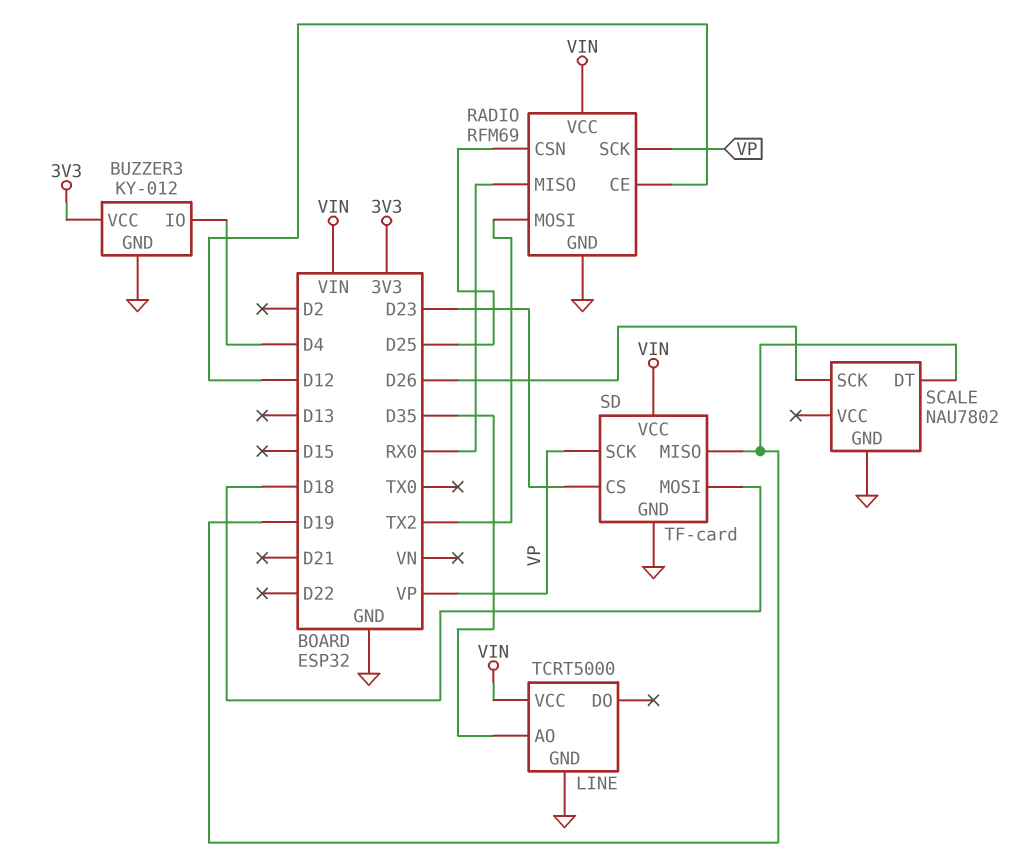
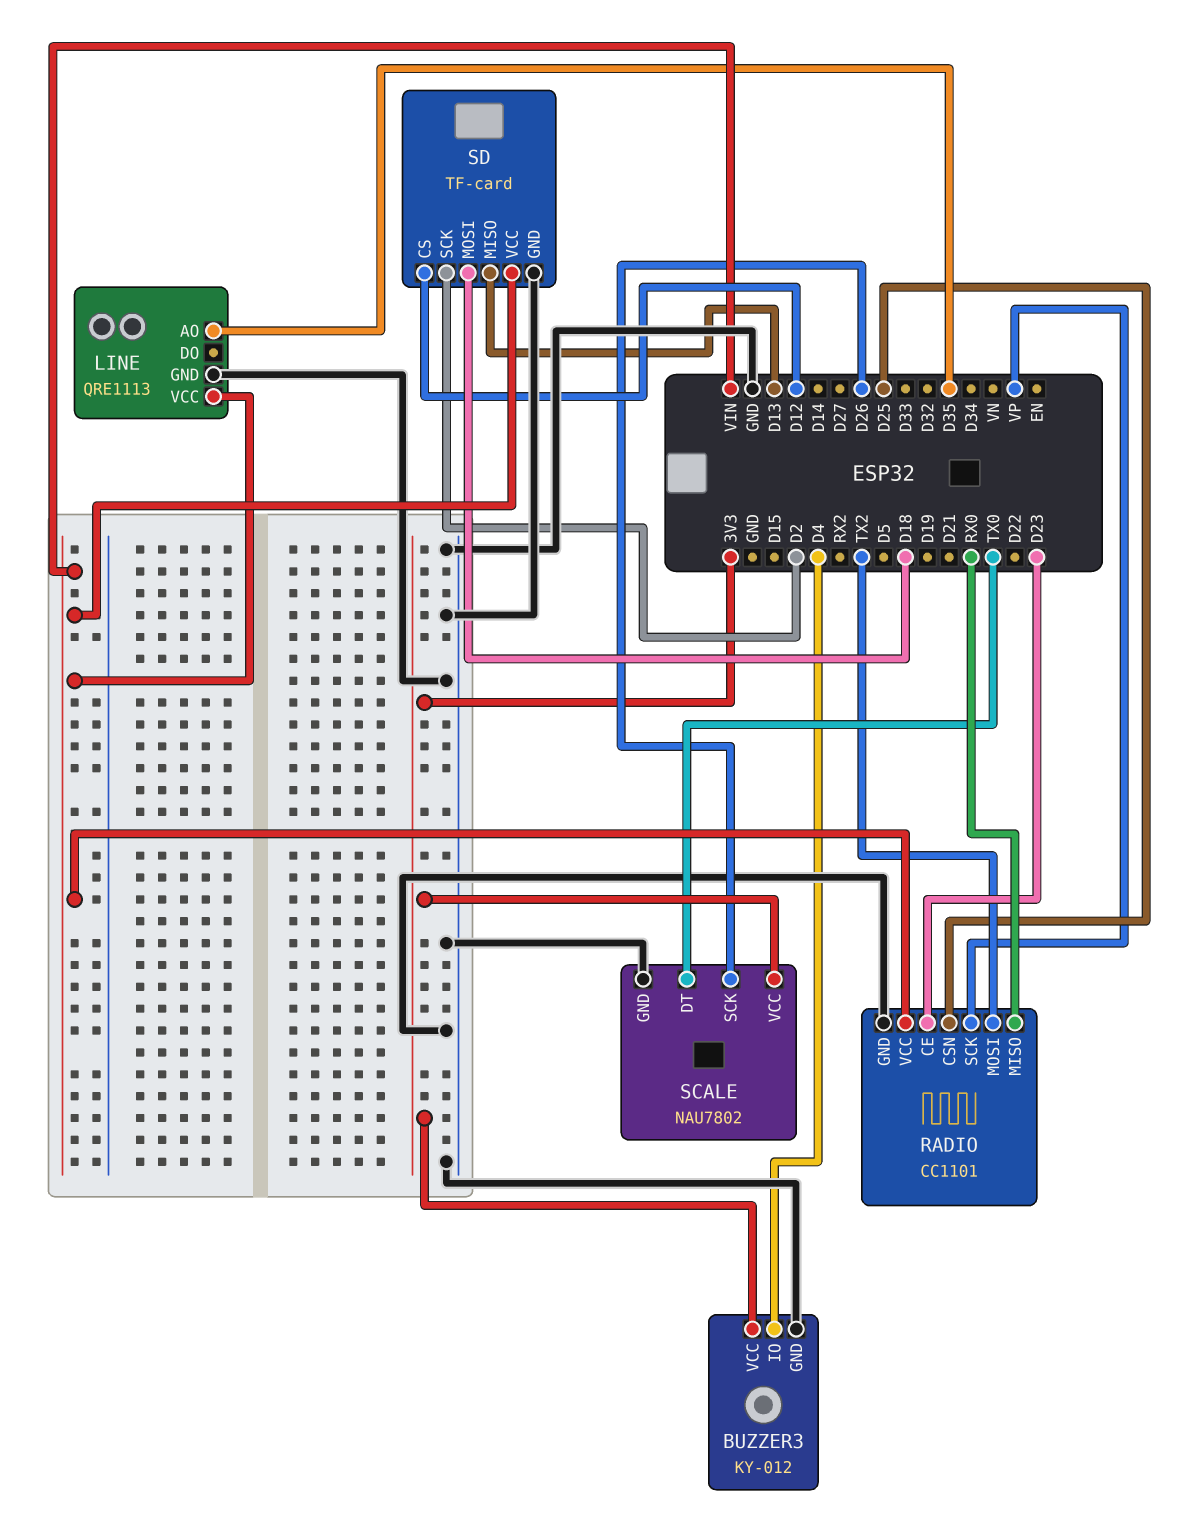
LINE: TCRT5000 -> QRE1113
RADIO: RFM69 -> CC1101
RADIO pin CE: D12 -> D23
SCALE pin DT: D19 -> TX0
SCALE pin VCC: none -> 3V3
SD pin CS: D23 -> D12
SD pin MISO: D19 -> D13
SD pin SCK: VP -> D2

